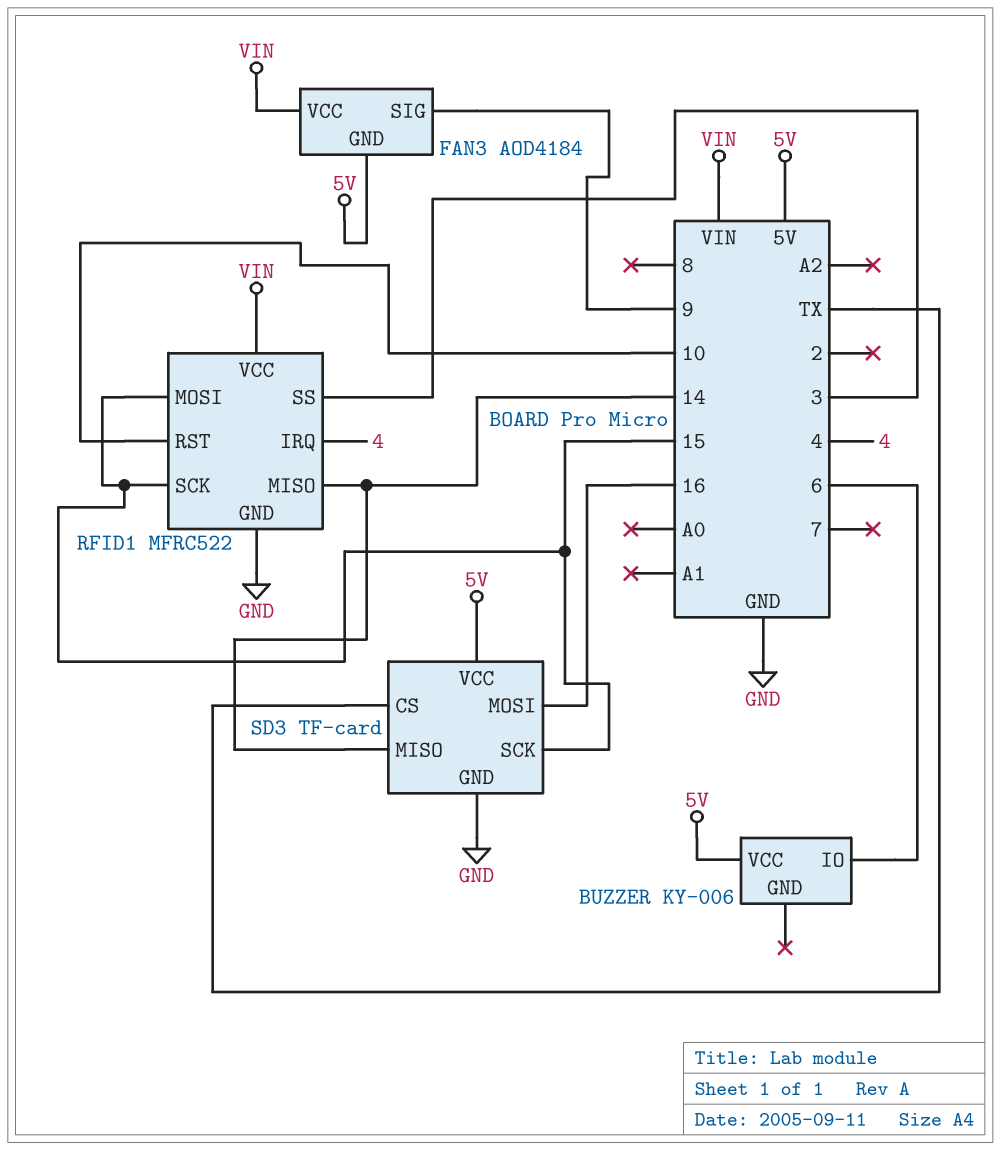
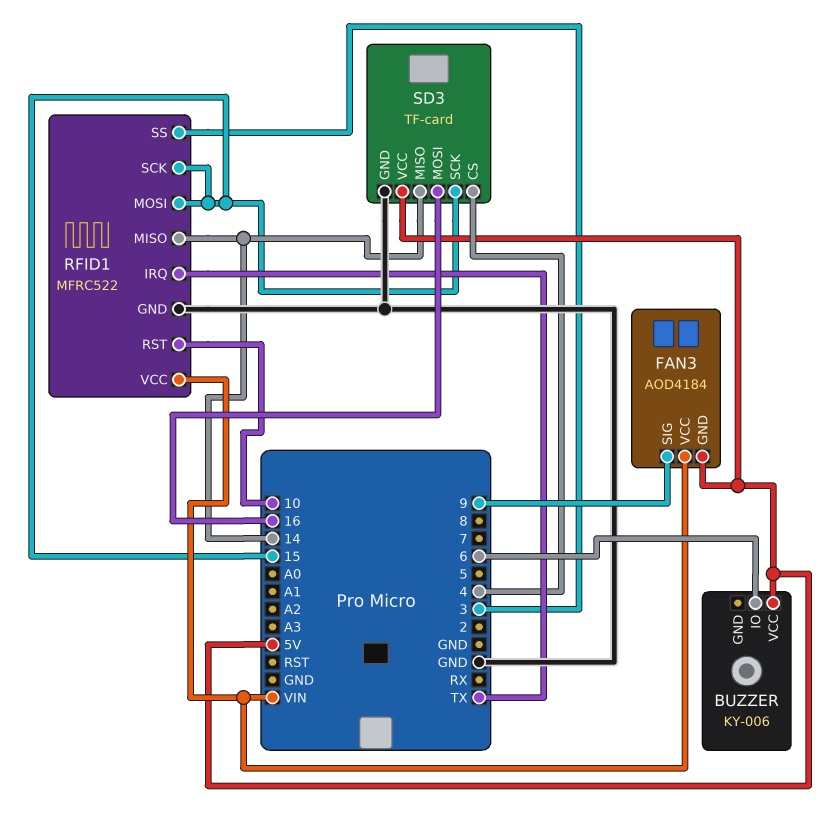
RFID1 pin IRQ: 4 -> TX
SD3 pin CS: TX -> 4

